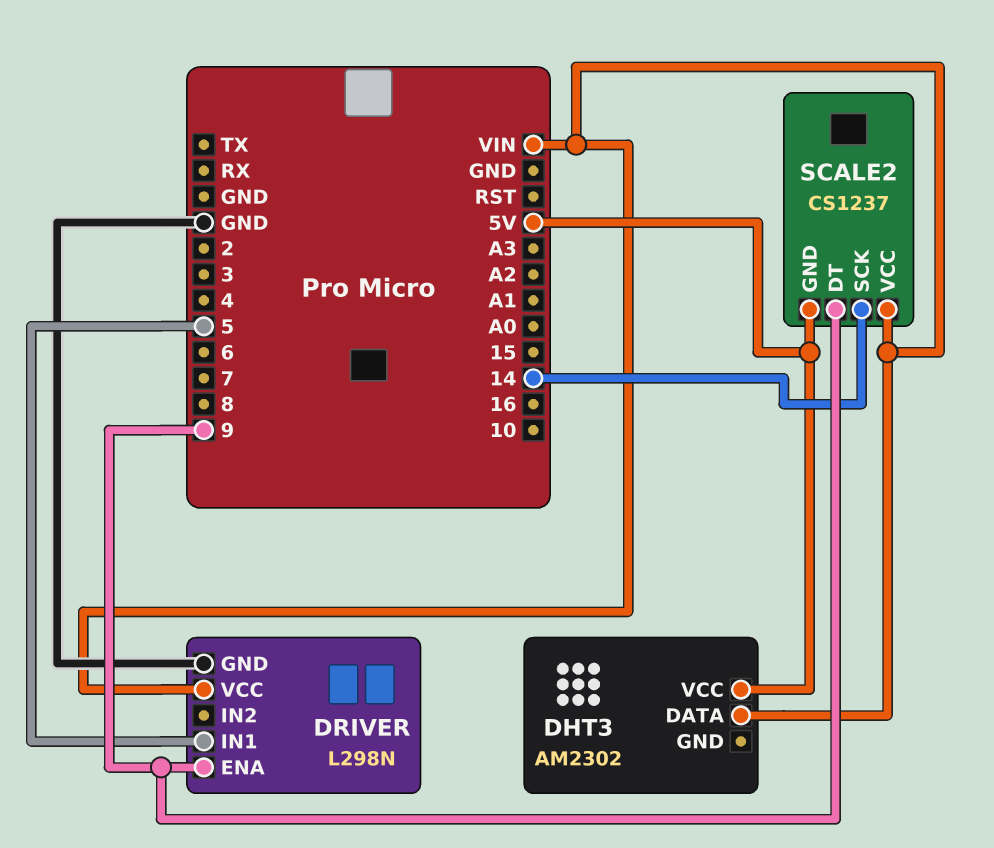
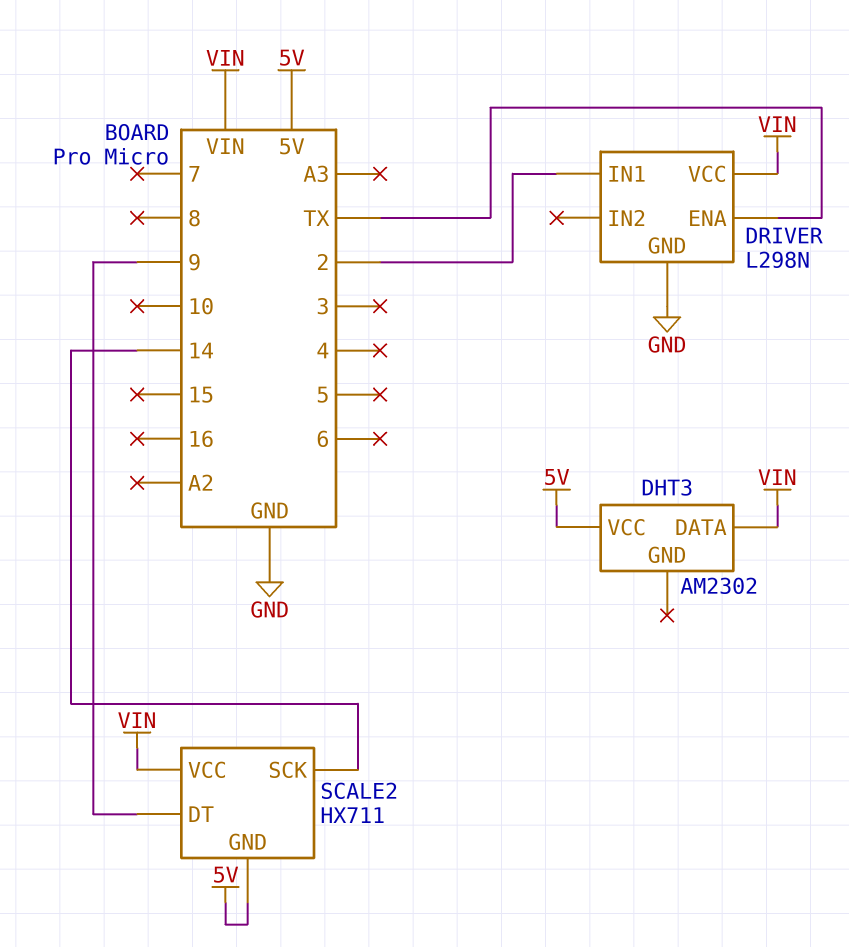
DRIVER pin ENA: 9 -> TX
DRIVER pin IN1: 5 -> 2
SCALE2: CS1237 -> HX711

